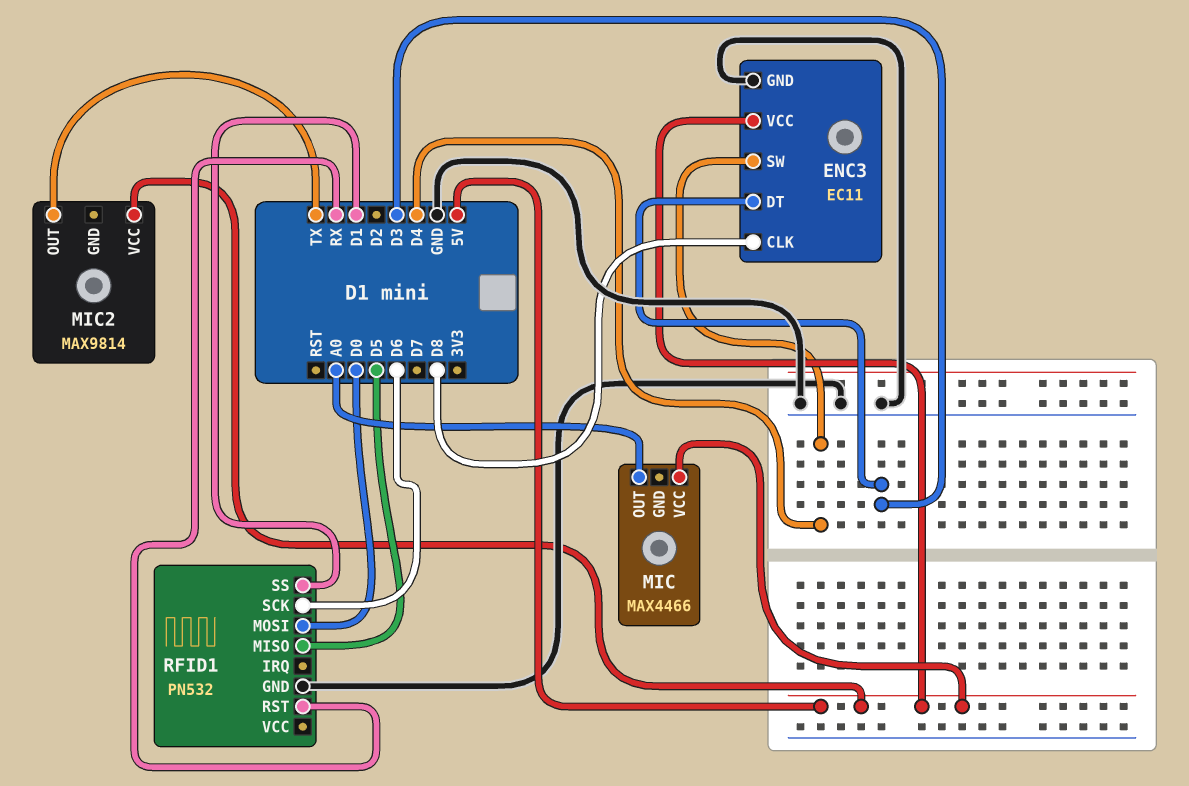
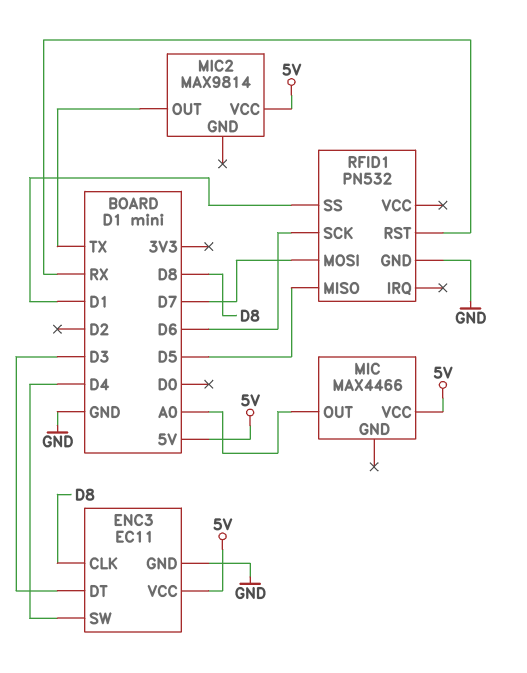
RFID1 pin MOSI: D0 -> D7

